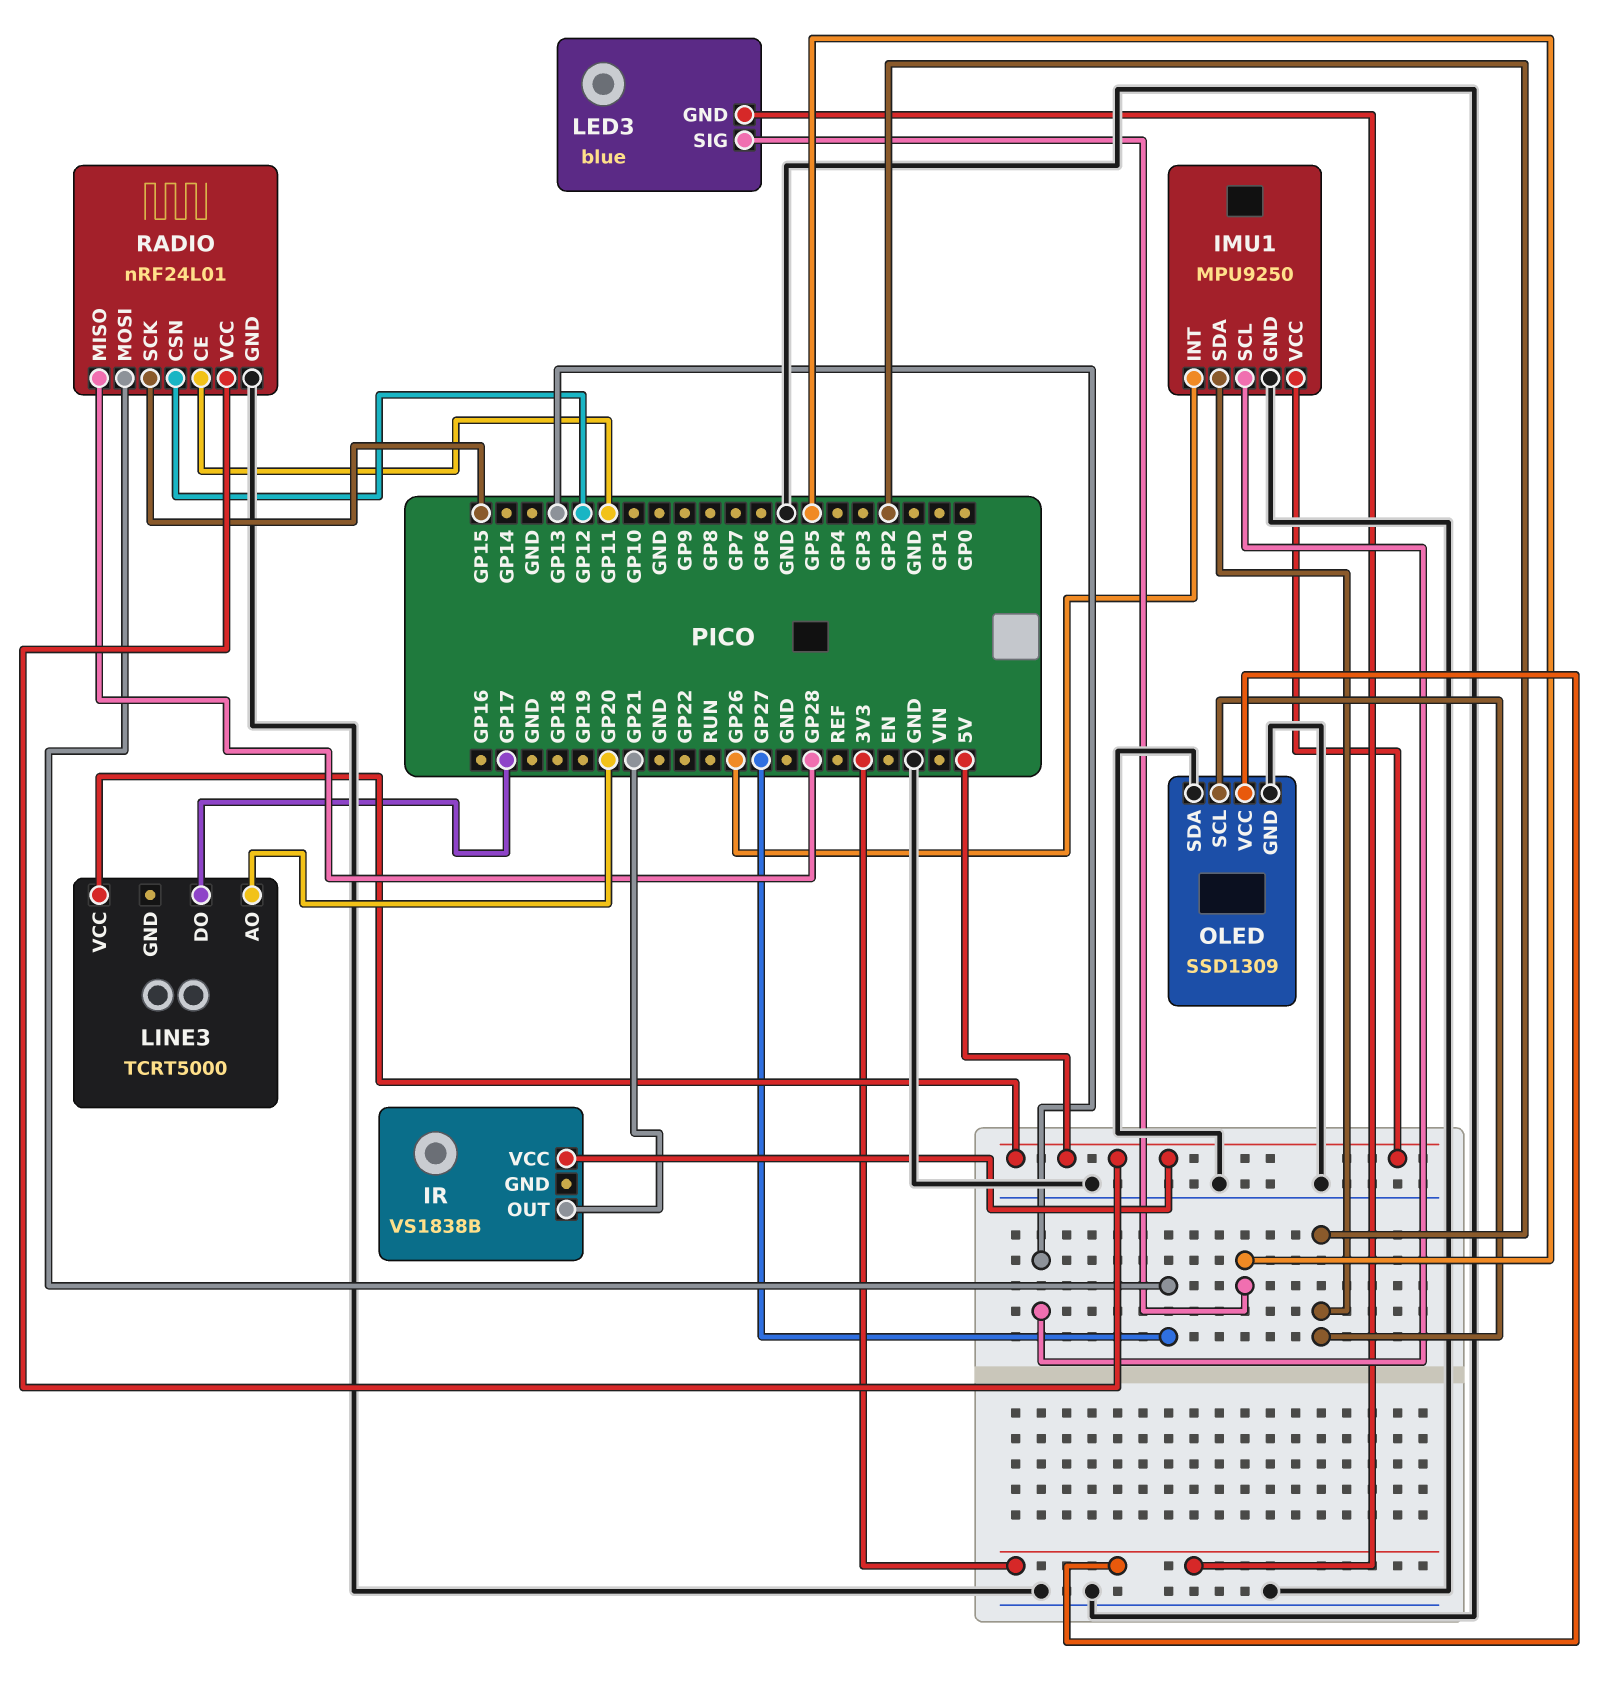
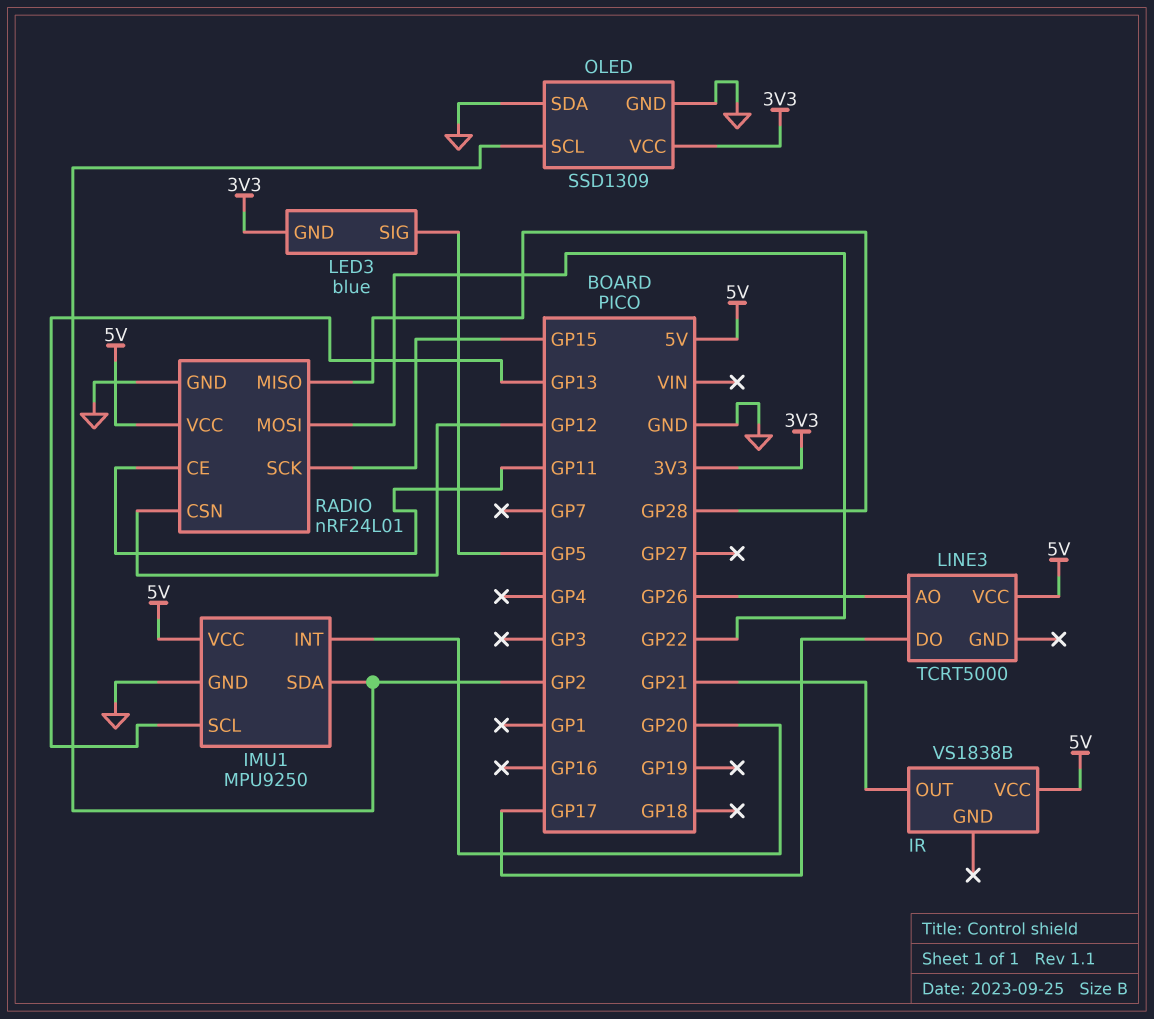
IMU1 pin INT: GP26 -> GP20
LINE3 pin AO: GP20 -> GP26
RADIO pin MOSI: GP27 -> GP22

